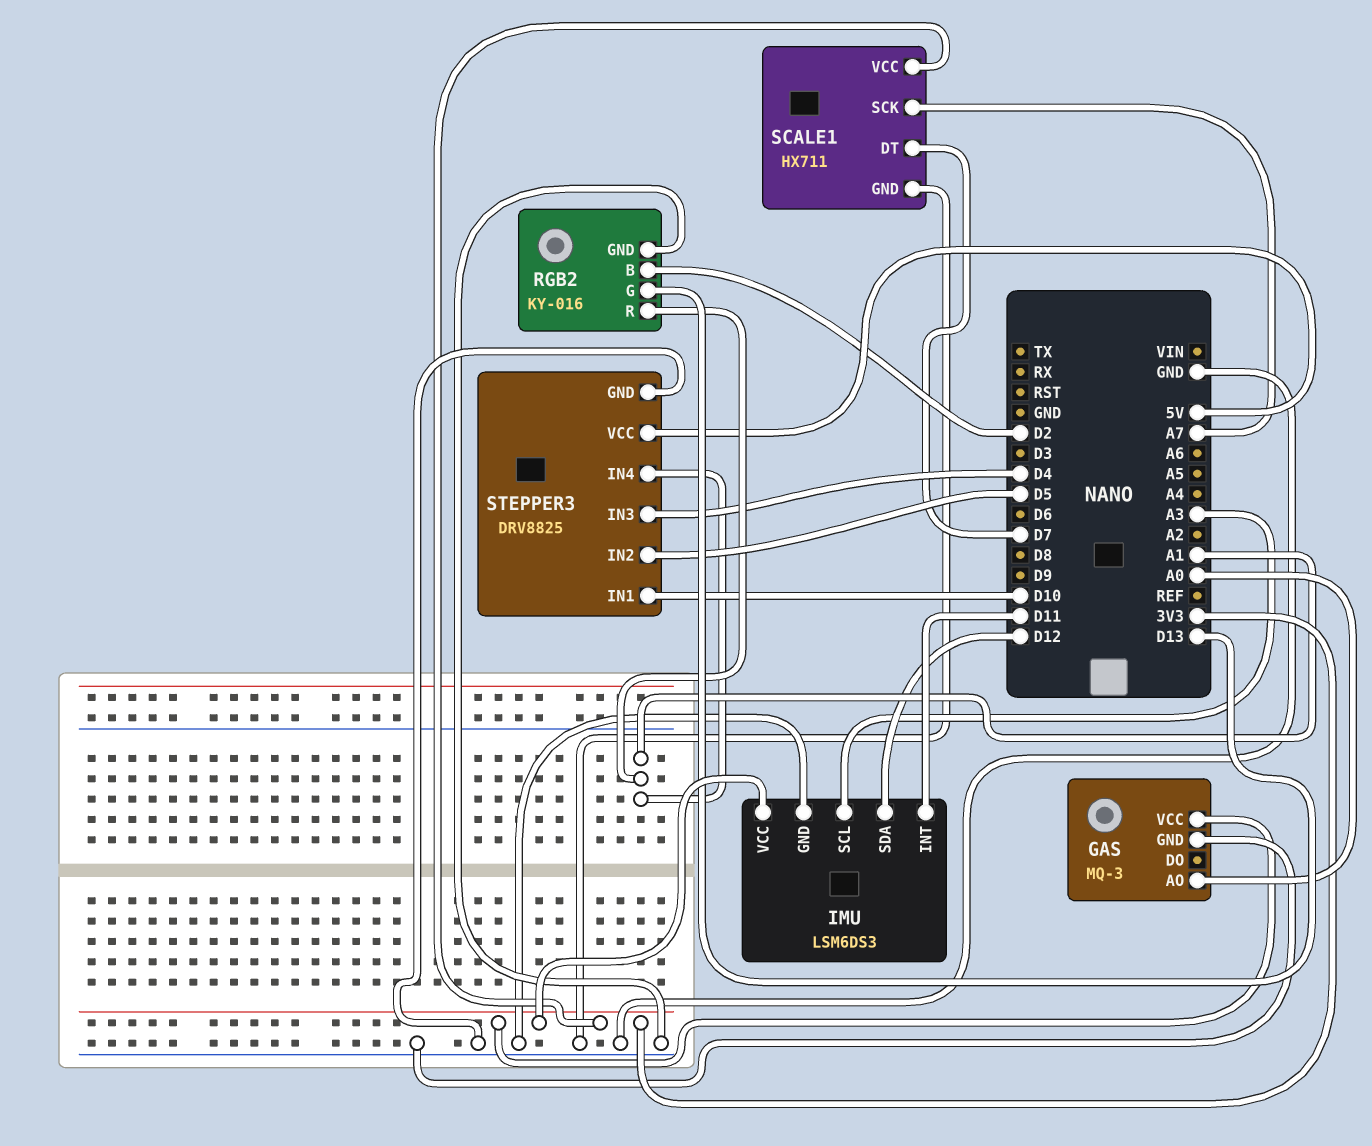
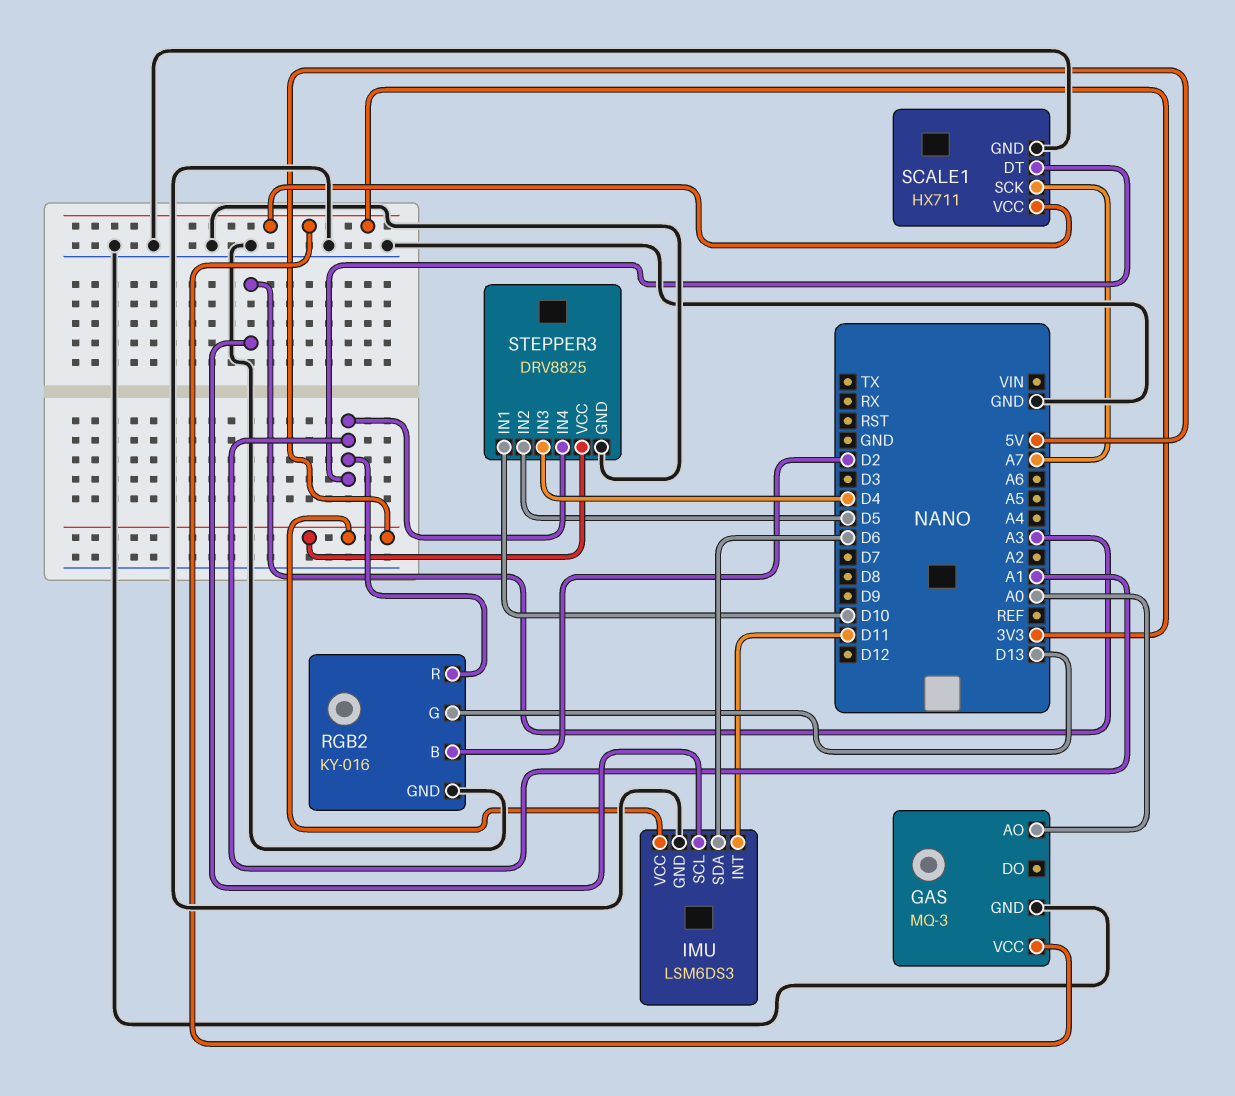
IMU pin SDA: D12 -> D6
IMU pin VCC: 3V3 -> 5V
SCALE1 pin DT: D7 -> A1

